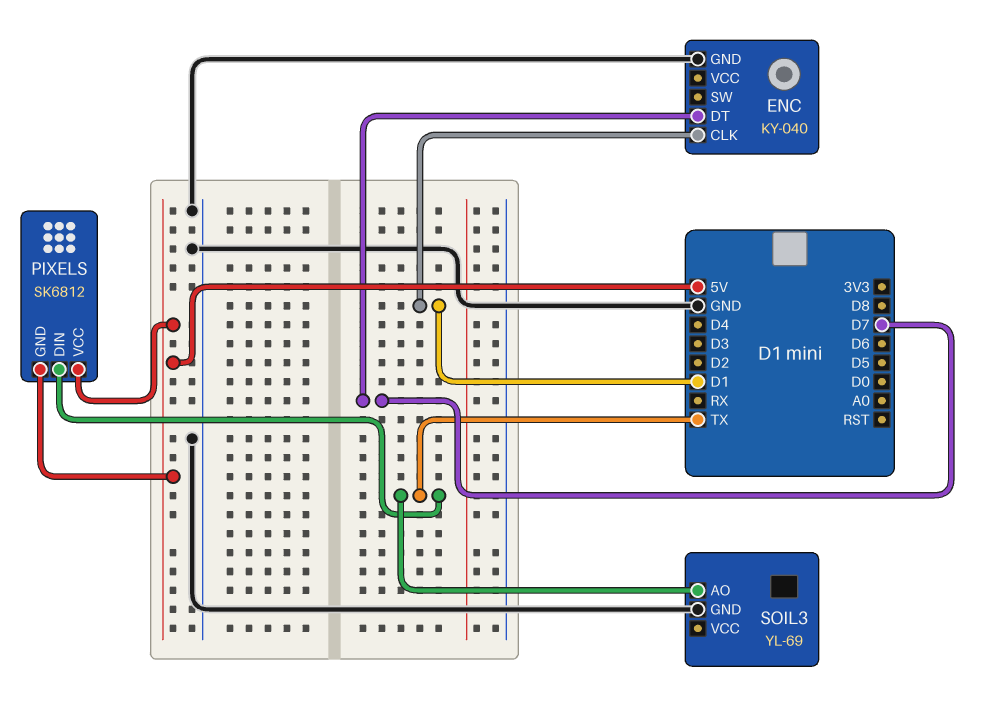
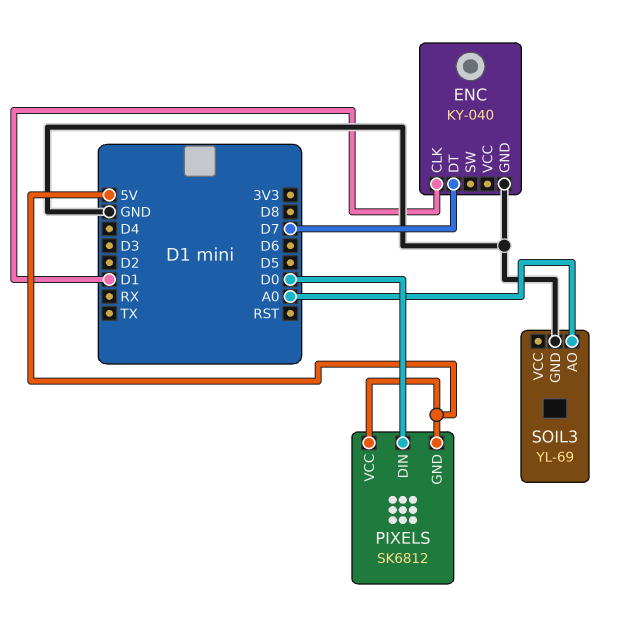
PIXELS pin DIN: TX -> D0
SOIL3 pin AO: TX -> A0

